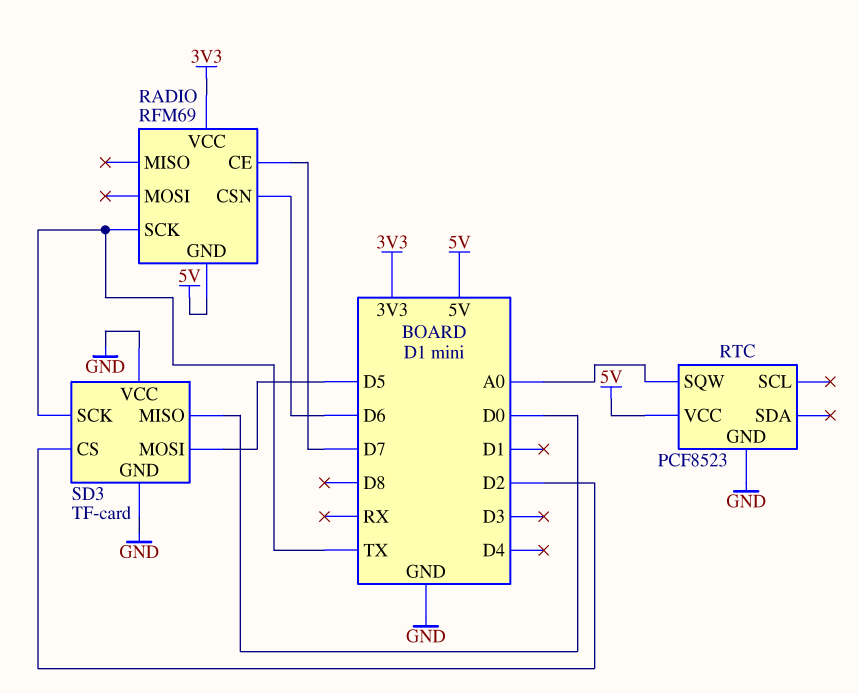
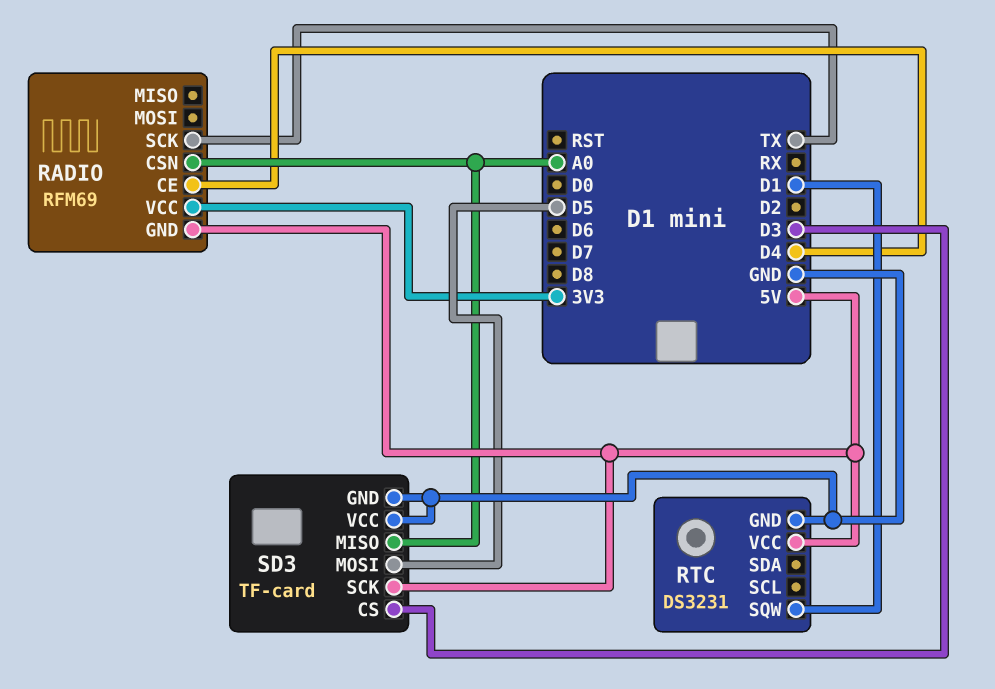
RADIO pin CE: D7 -> D4
RADIO pin CSN: D6 -> A0
RTC: PCF8523 -> DS3231
RTC pin SQW: A0 -> D1
SD3 pin CS: D2 -> D3
SD3 pin MISO: D0 -> A0
SD3 pin SCK: TX -> 5V

